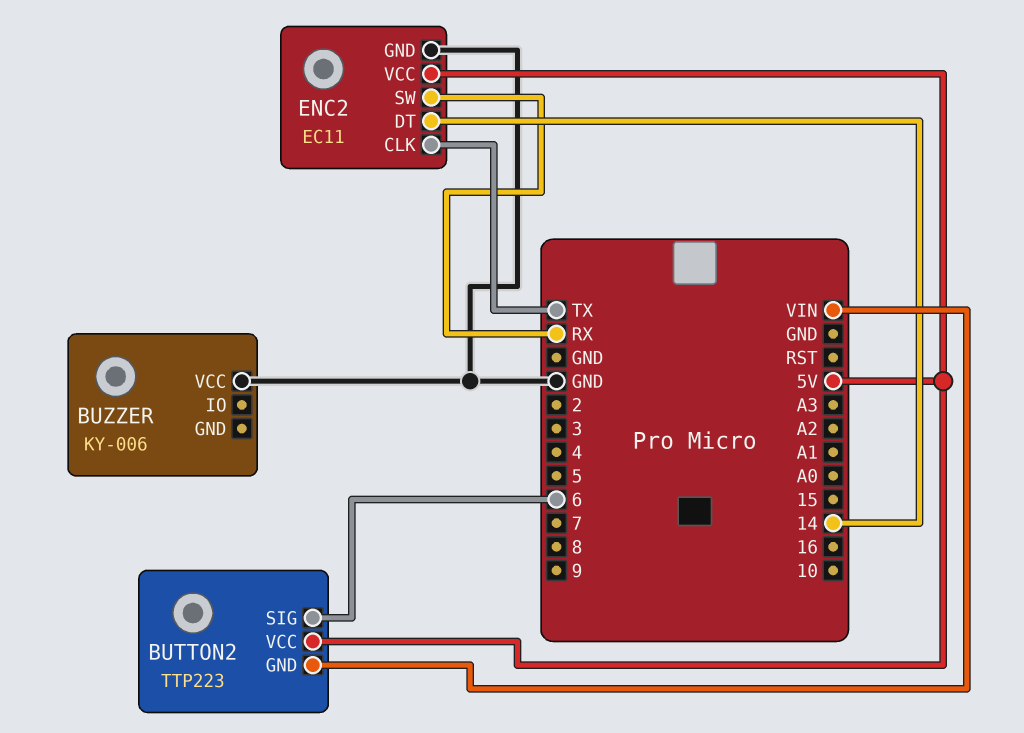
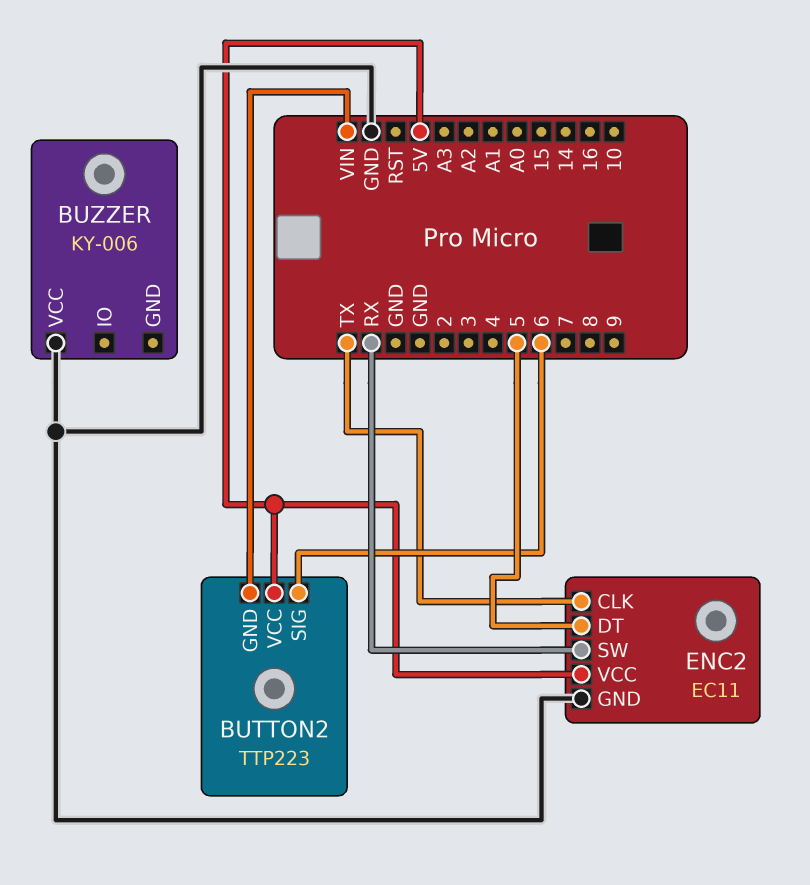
ENC2 pin DT: 14 -> 5

